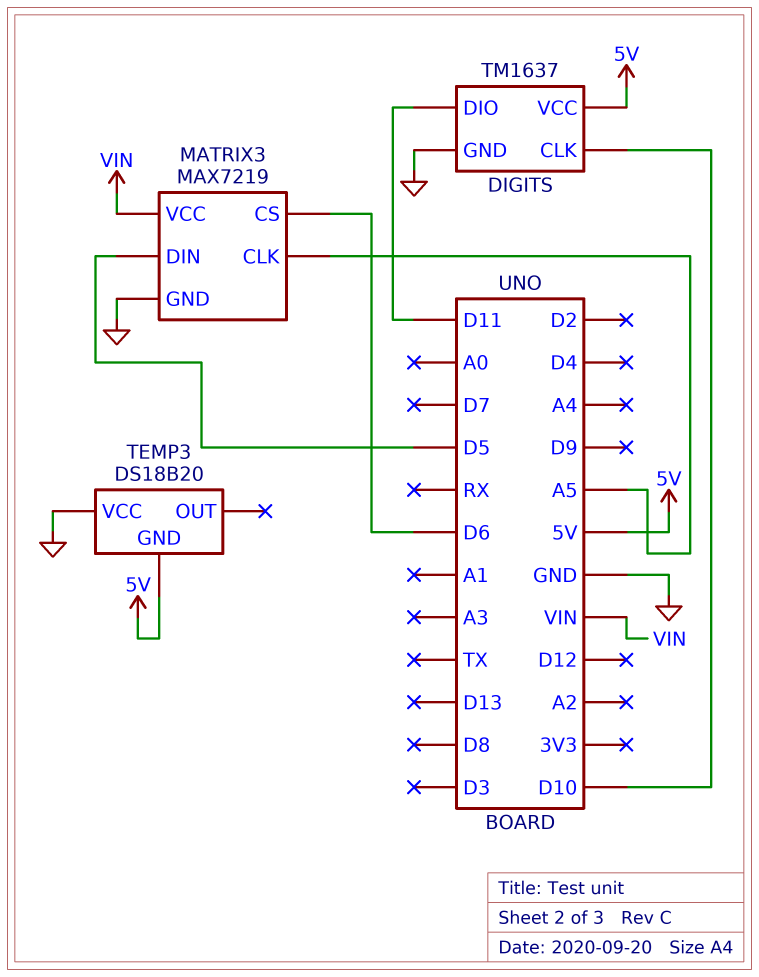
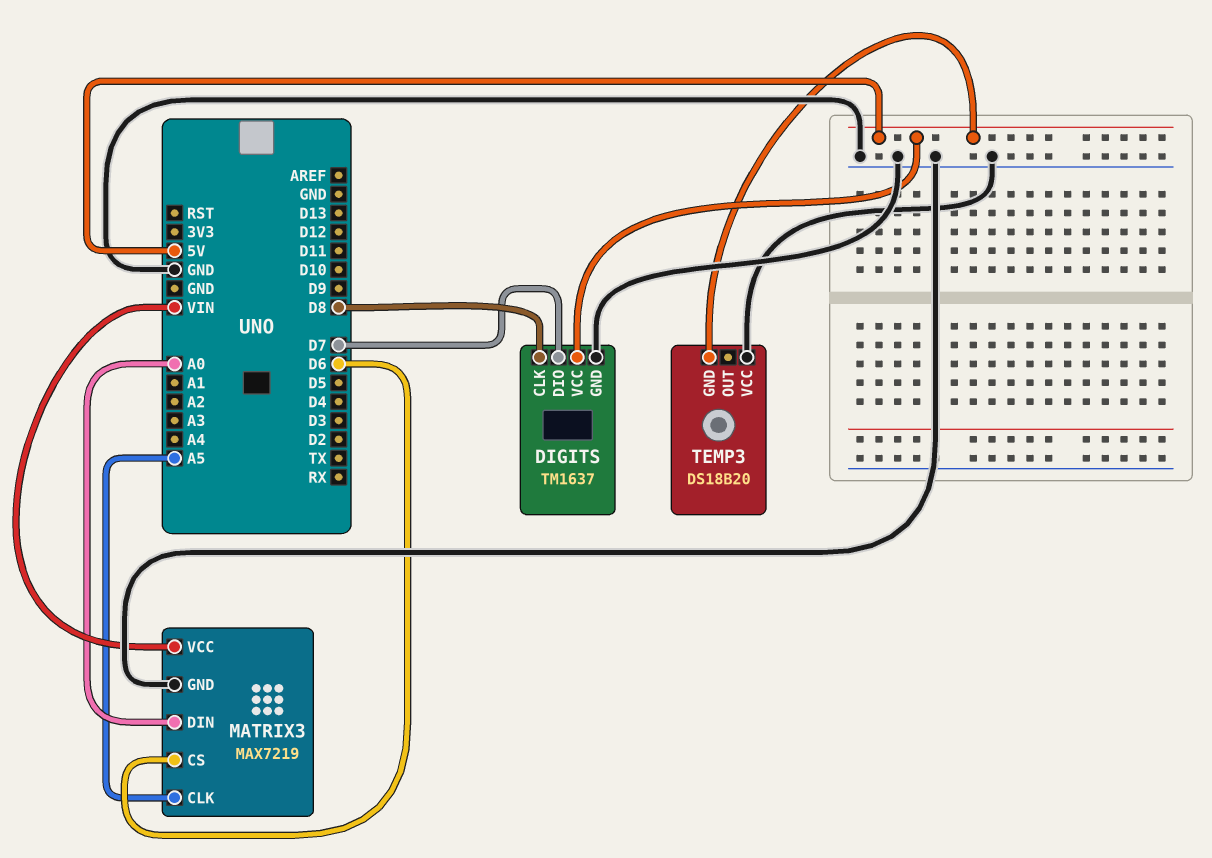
DIGITS pin CLK: D10 -> D8
DIGITS pin DIO: D11 -> D7
MATRIX3 pin DIN: D5 -> A0

